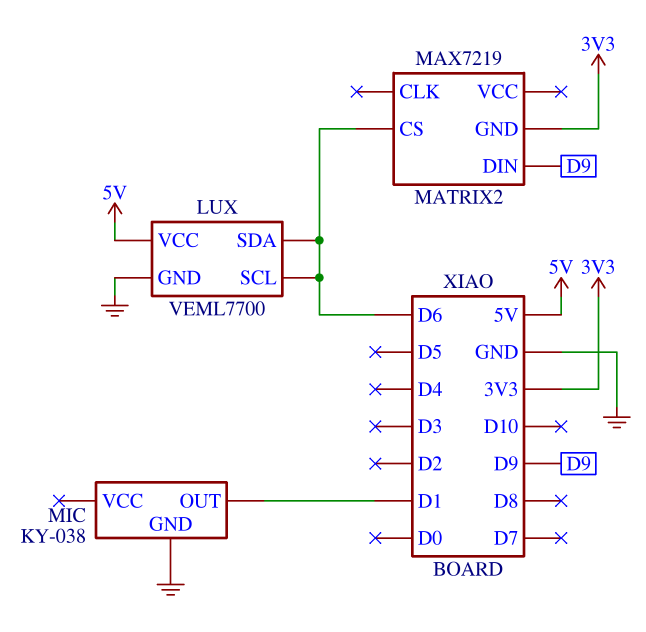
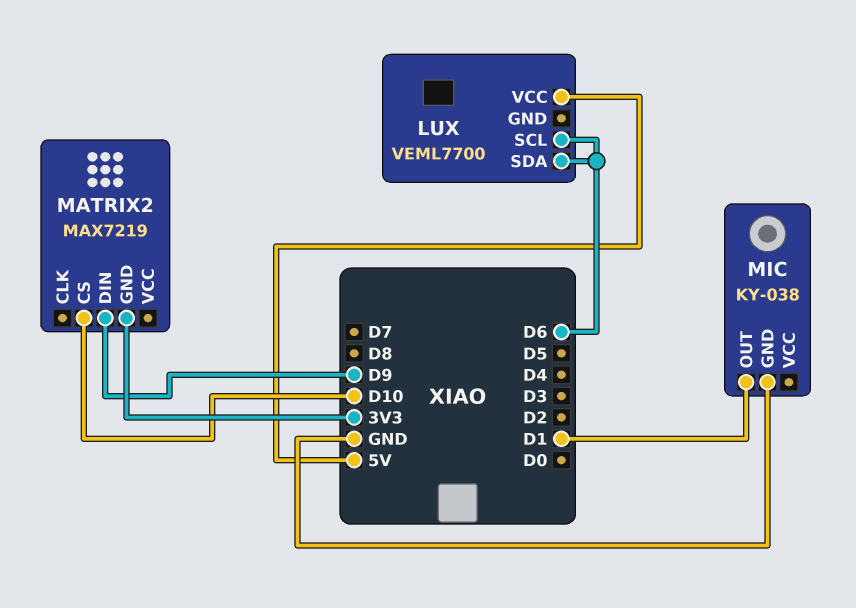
LUX pin GND: GND -> none
MATRIX2 pin CS: D6 -> D10

